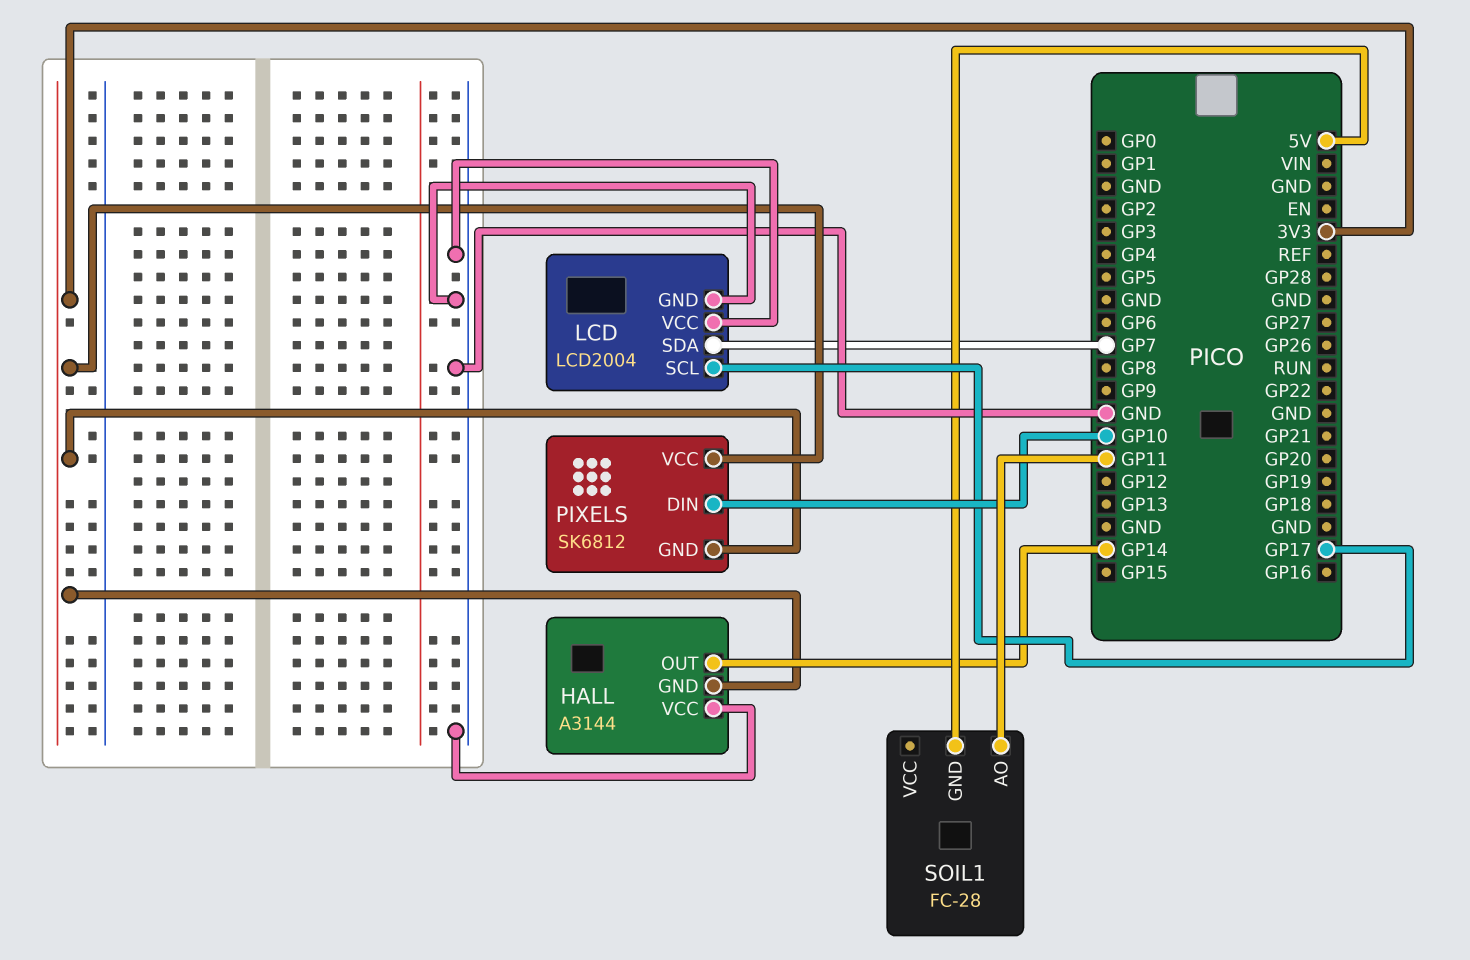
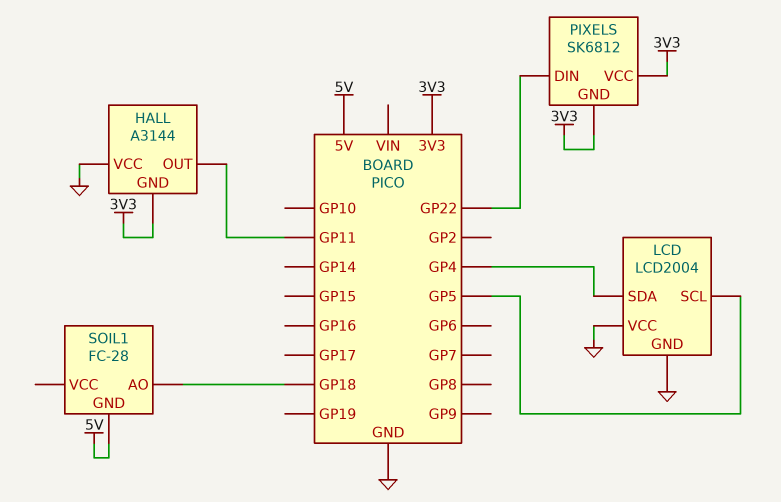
HALL pin OUT: GP14 -> GP11
LCD pin SCL: GP17 -> GP5
LCD pin SDA: GP7 -> GP4
PIXELS pin DIN: GP10 -> GP22
SOIL1 pin AO: GP11 -> GP18

